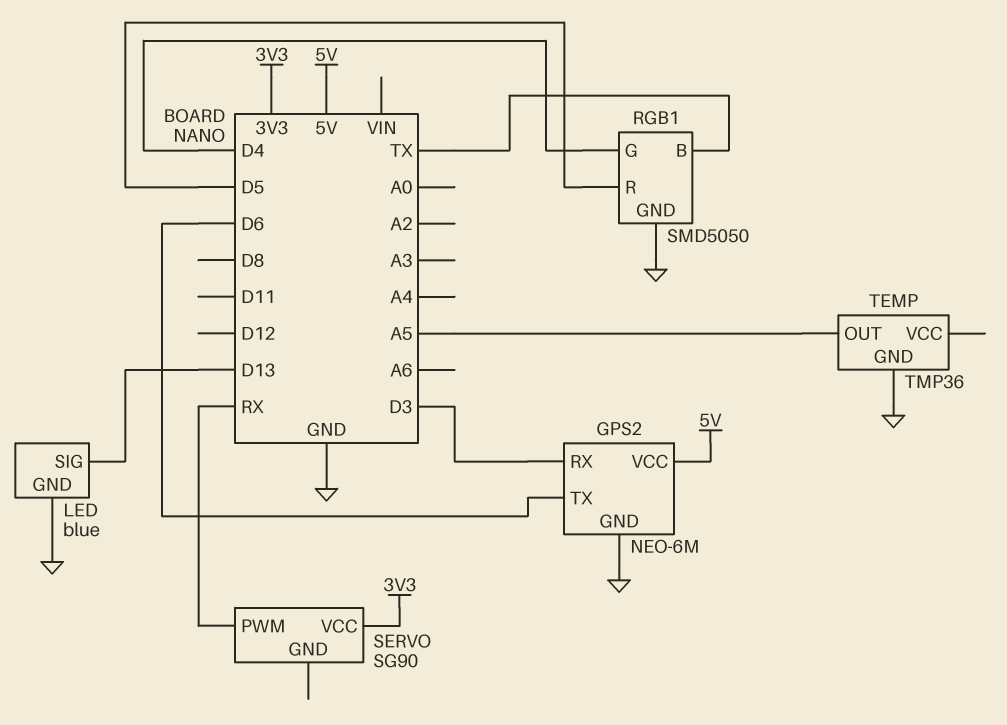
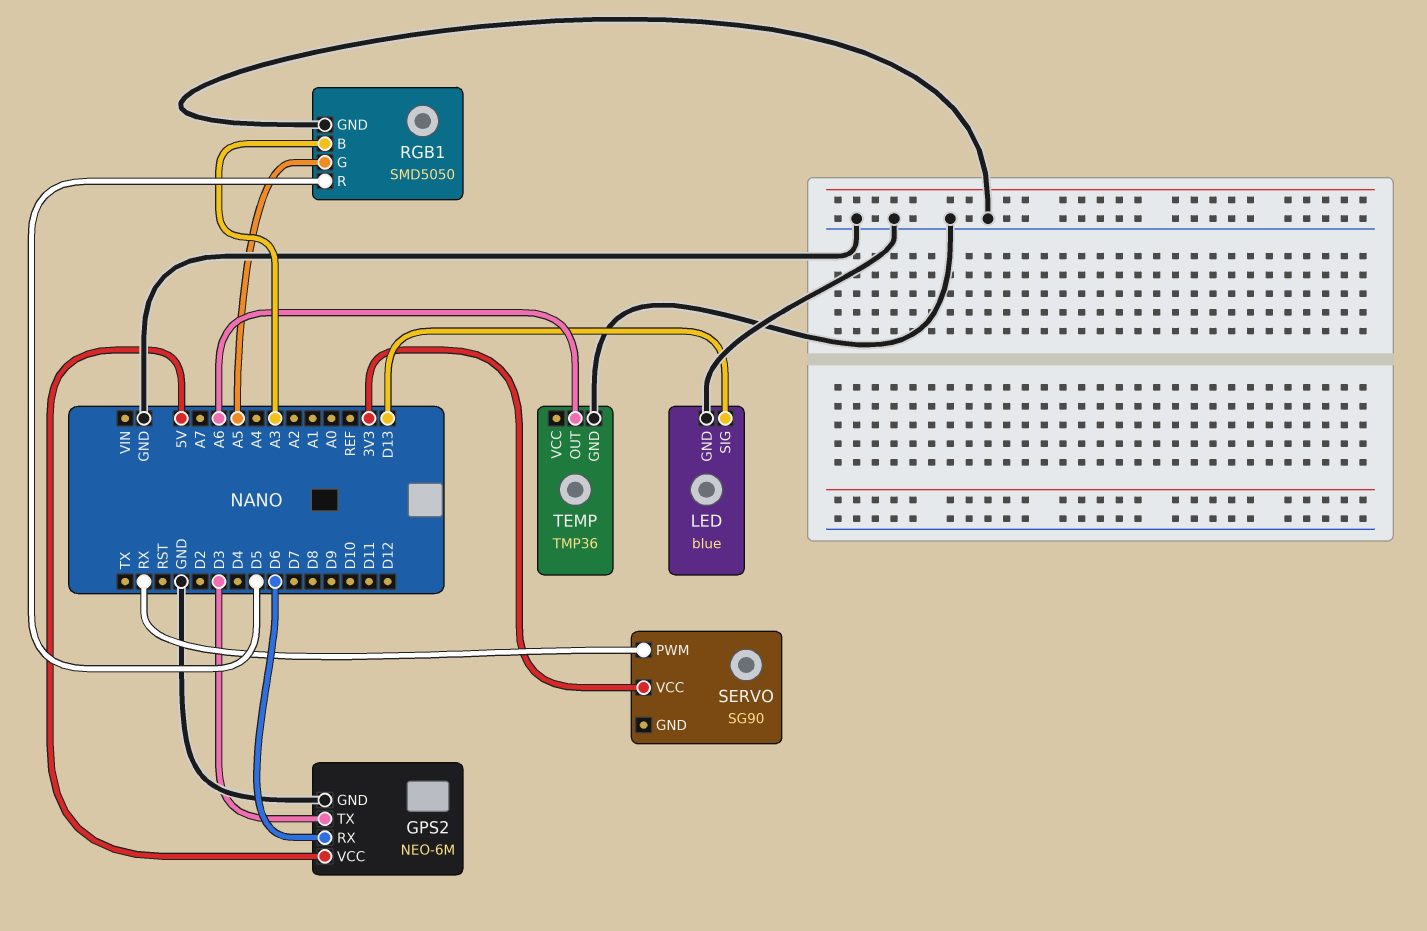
GPS2 pin RX: D3 -> D6
GPS2 pin TX: D6 -> D3
RGB1 pin B: TX -> A3
RGB1 pin G: D4 -> A5
TEMP pin OUT: A5 -> A6

